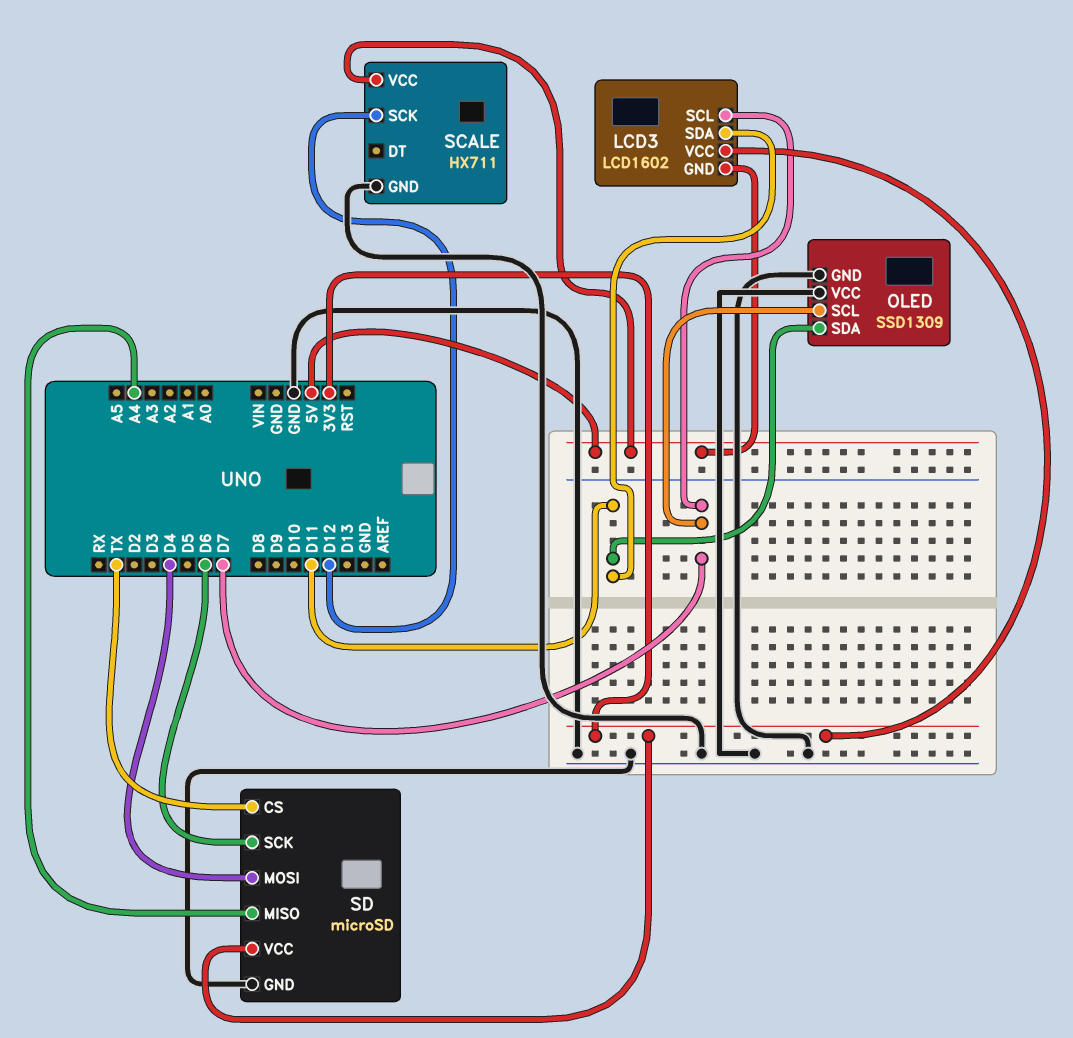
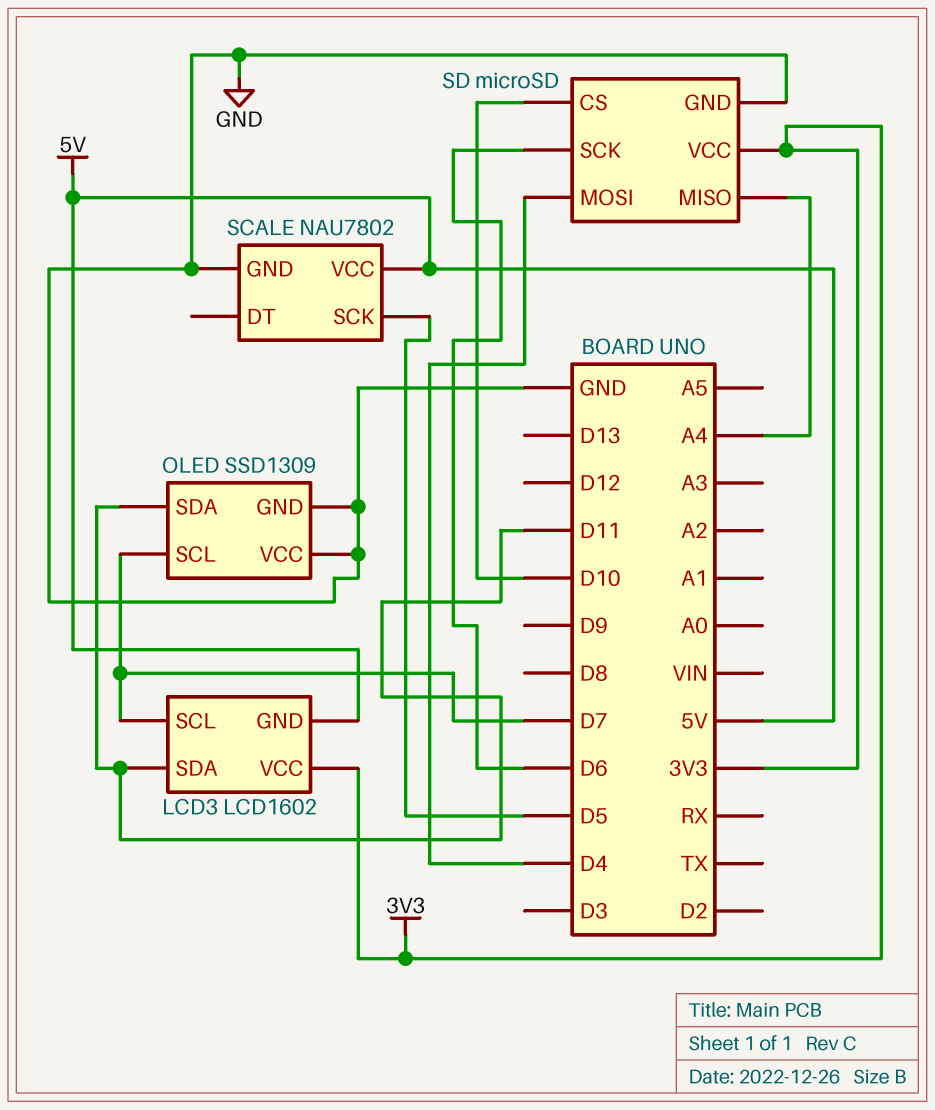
SCALE: HX711 -> NAU7802
SCALE pin SCK: D12 -> D5
SD pin CS: TX -> D10

